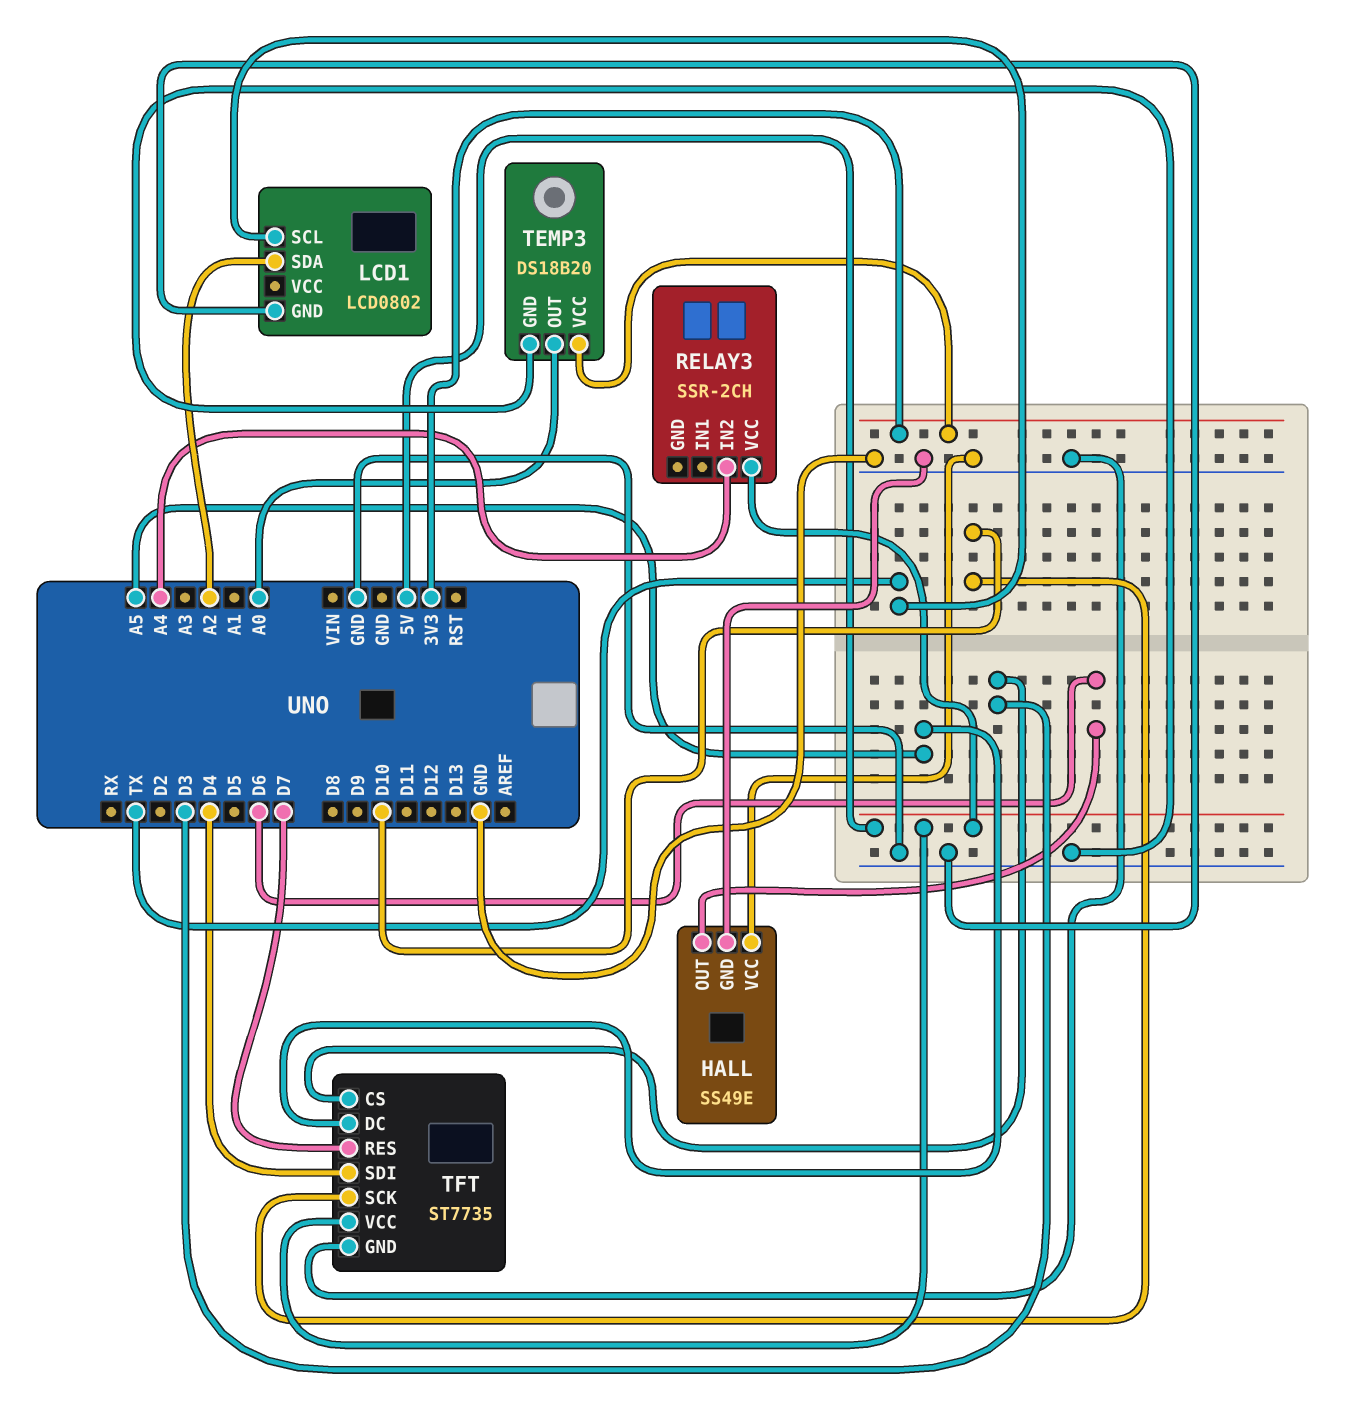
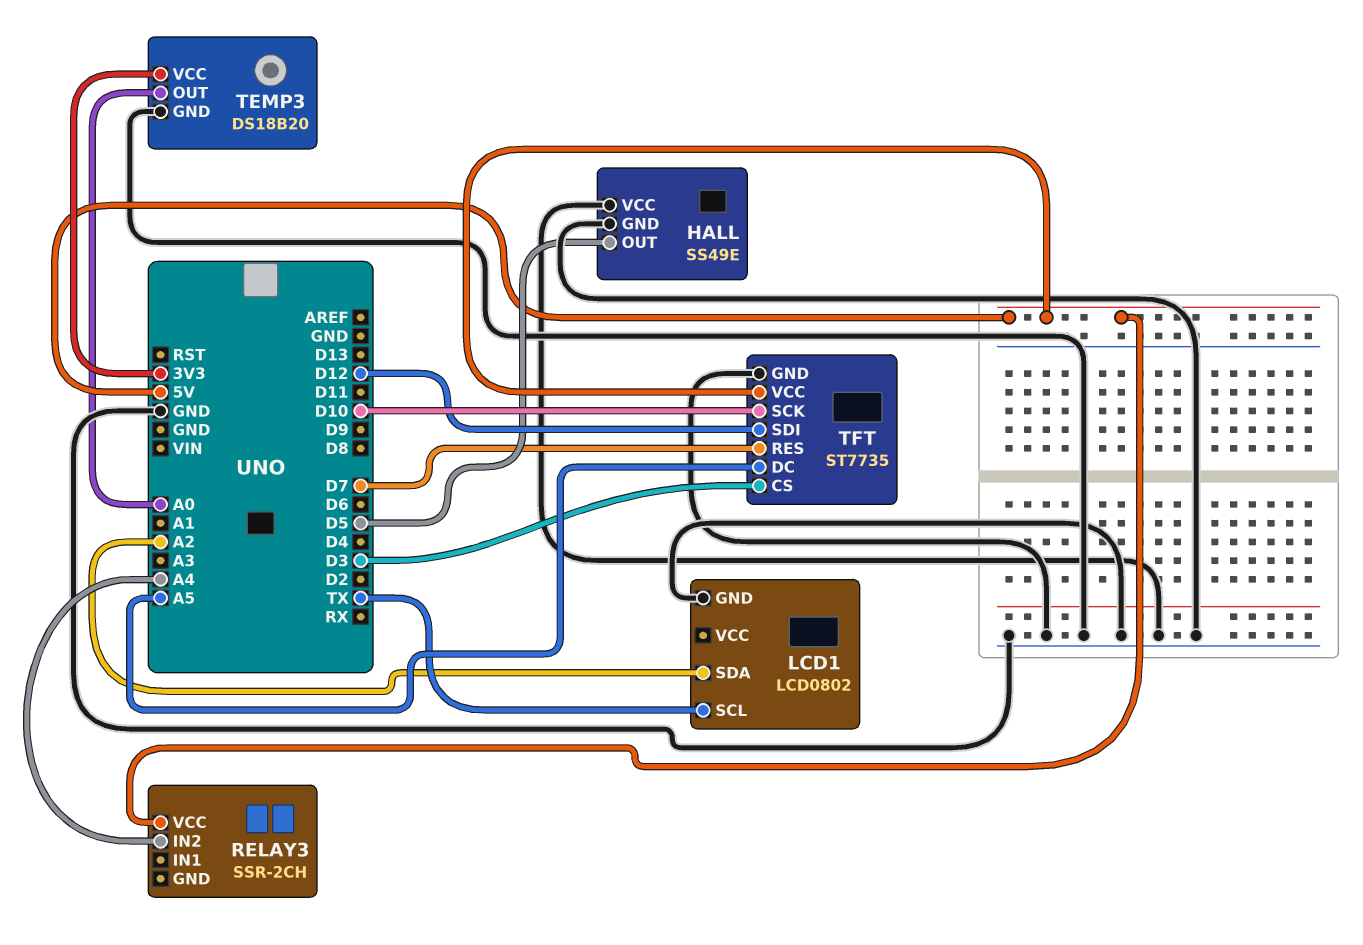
HALL pin OUT: D6 -> D5
TFT pin SDI: D4 -> D12

